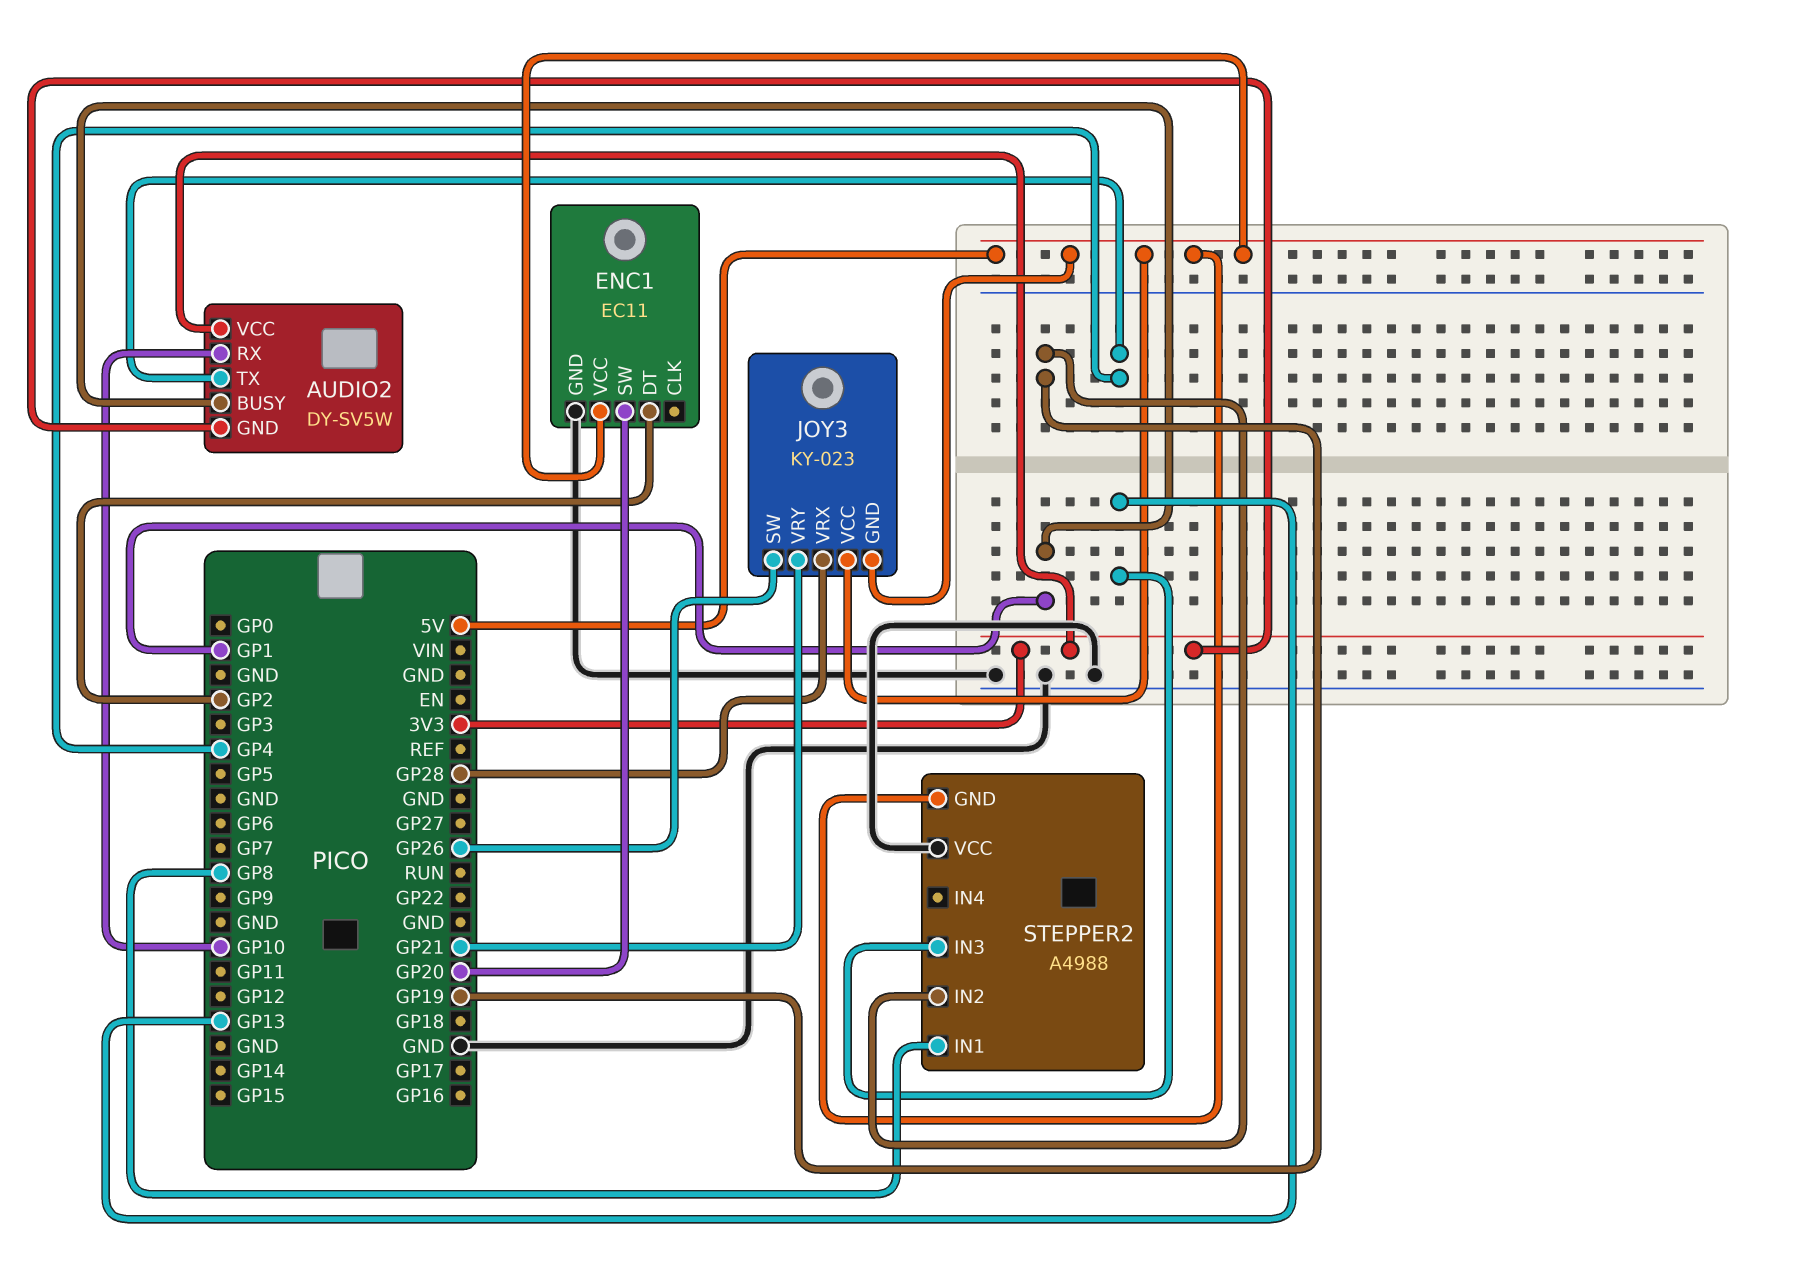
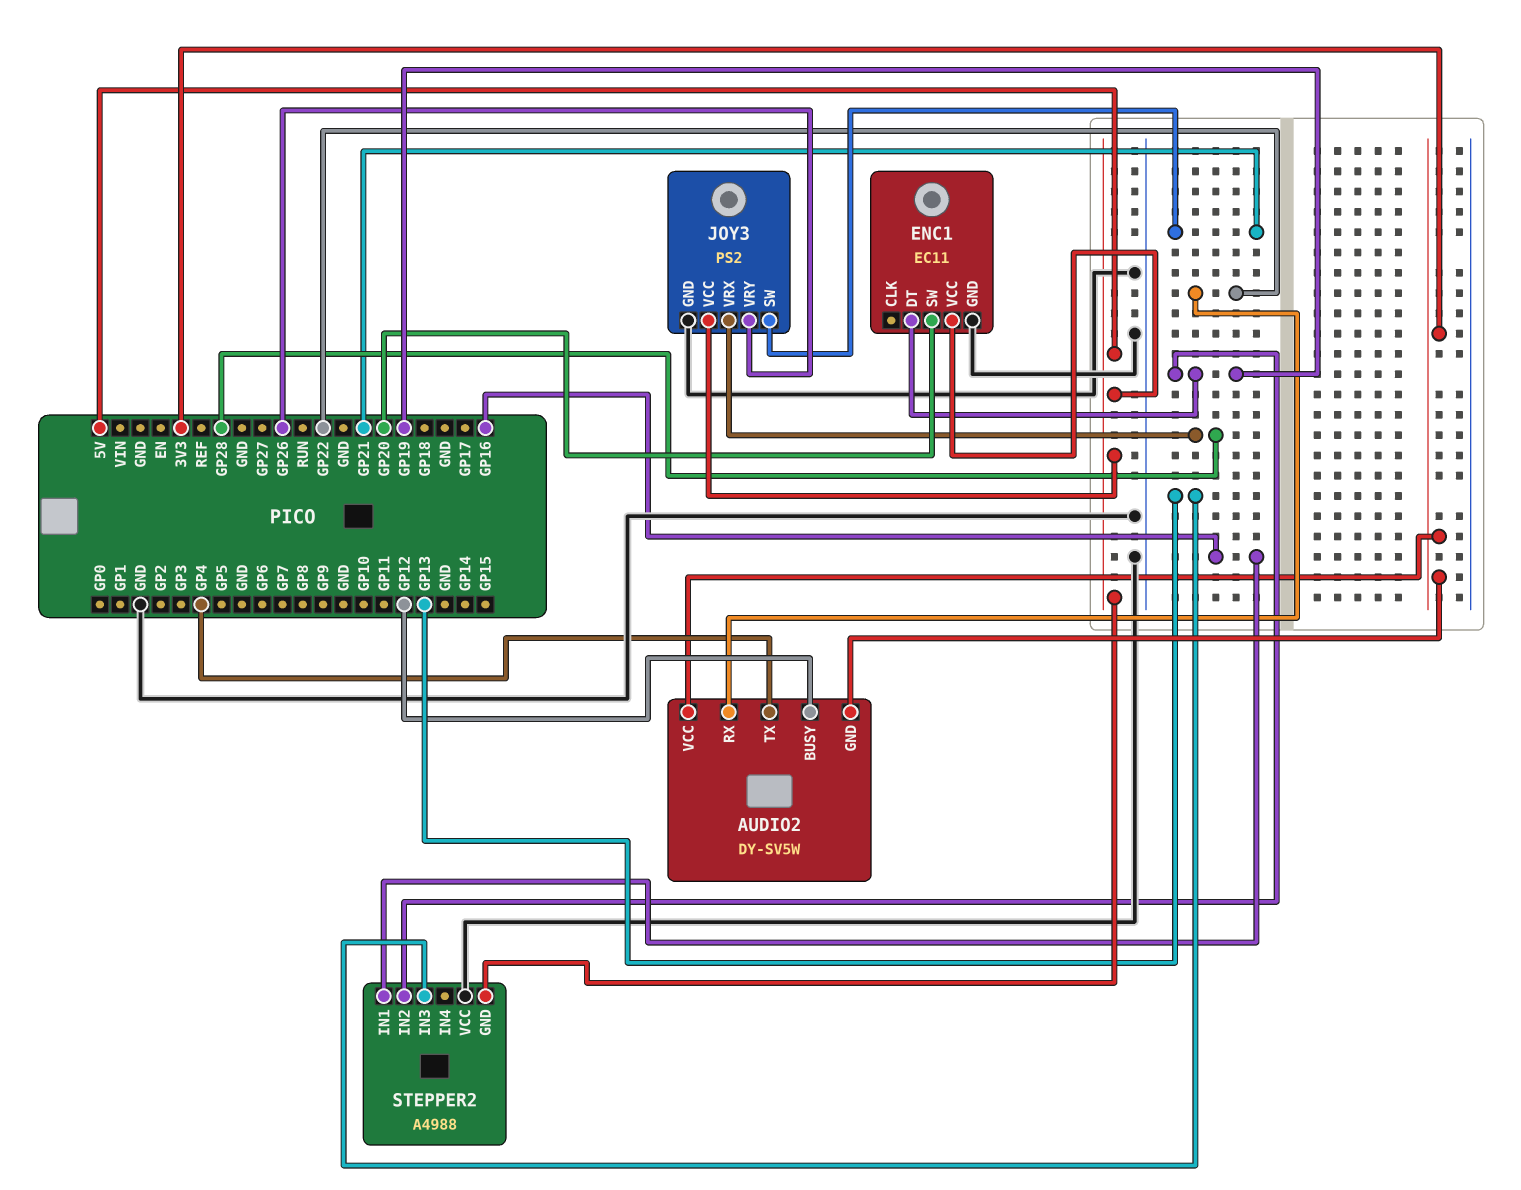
AUDIO2 pin BUSY: GP1 -> GP12
AUDIO2 pin RX: GP10 -> GP22
ENC1 pin DT: GP2 -> GP19
JOY3: KY-023 -> PS2
JOY3 pin GND: 5V -> GND
JOY3 pin SW: GP26 -> GP21
JOY3 pin VRY: GP21 -> GP26
STEPPER2 pin IN1: GP8 -> GP16

